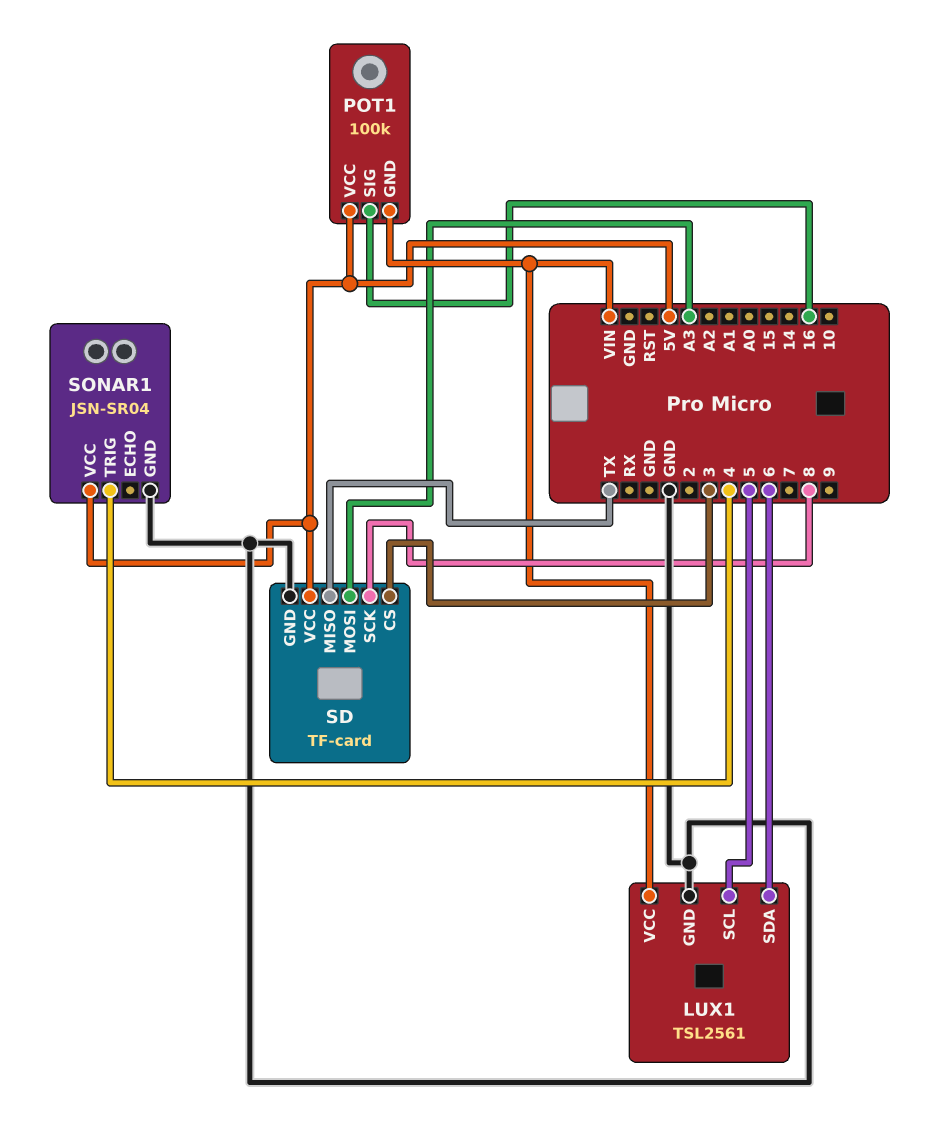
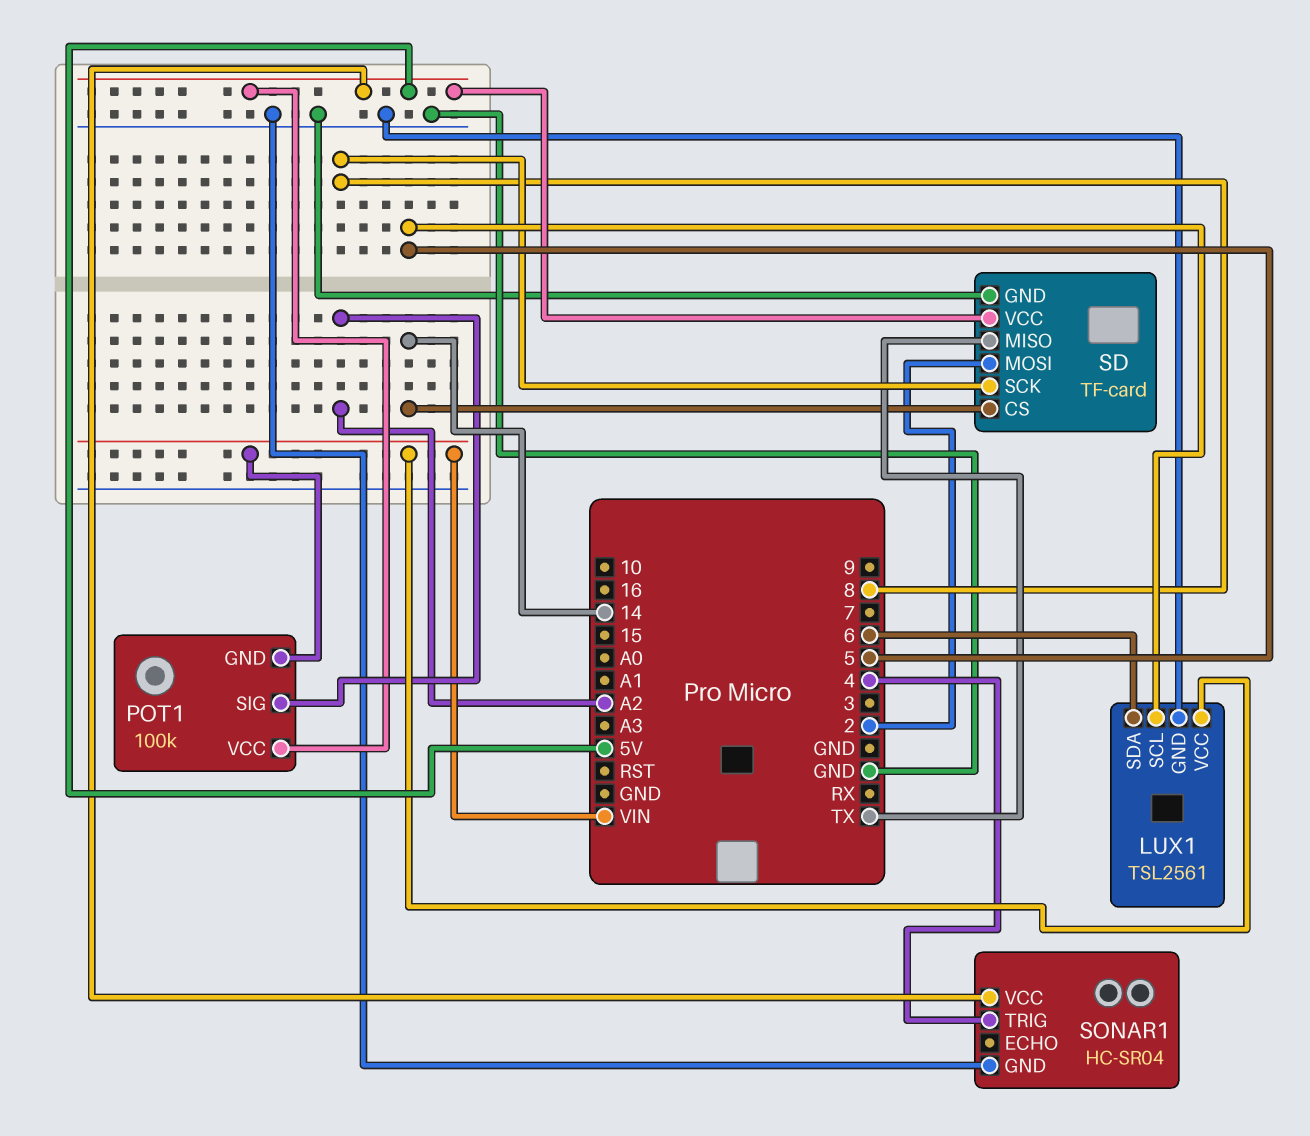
POT1 pin SIG: 16 -> A2
SD pin CS: 3 -> 14
SD pin MOSI: A3 -> 2
SONAR1: JSN-SR04 -> HC-SR04

